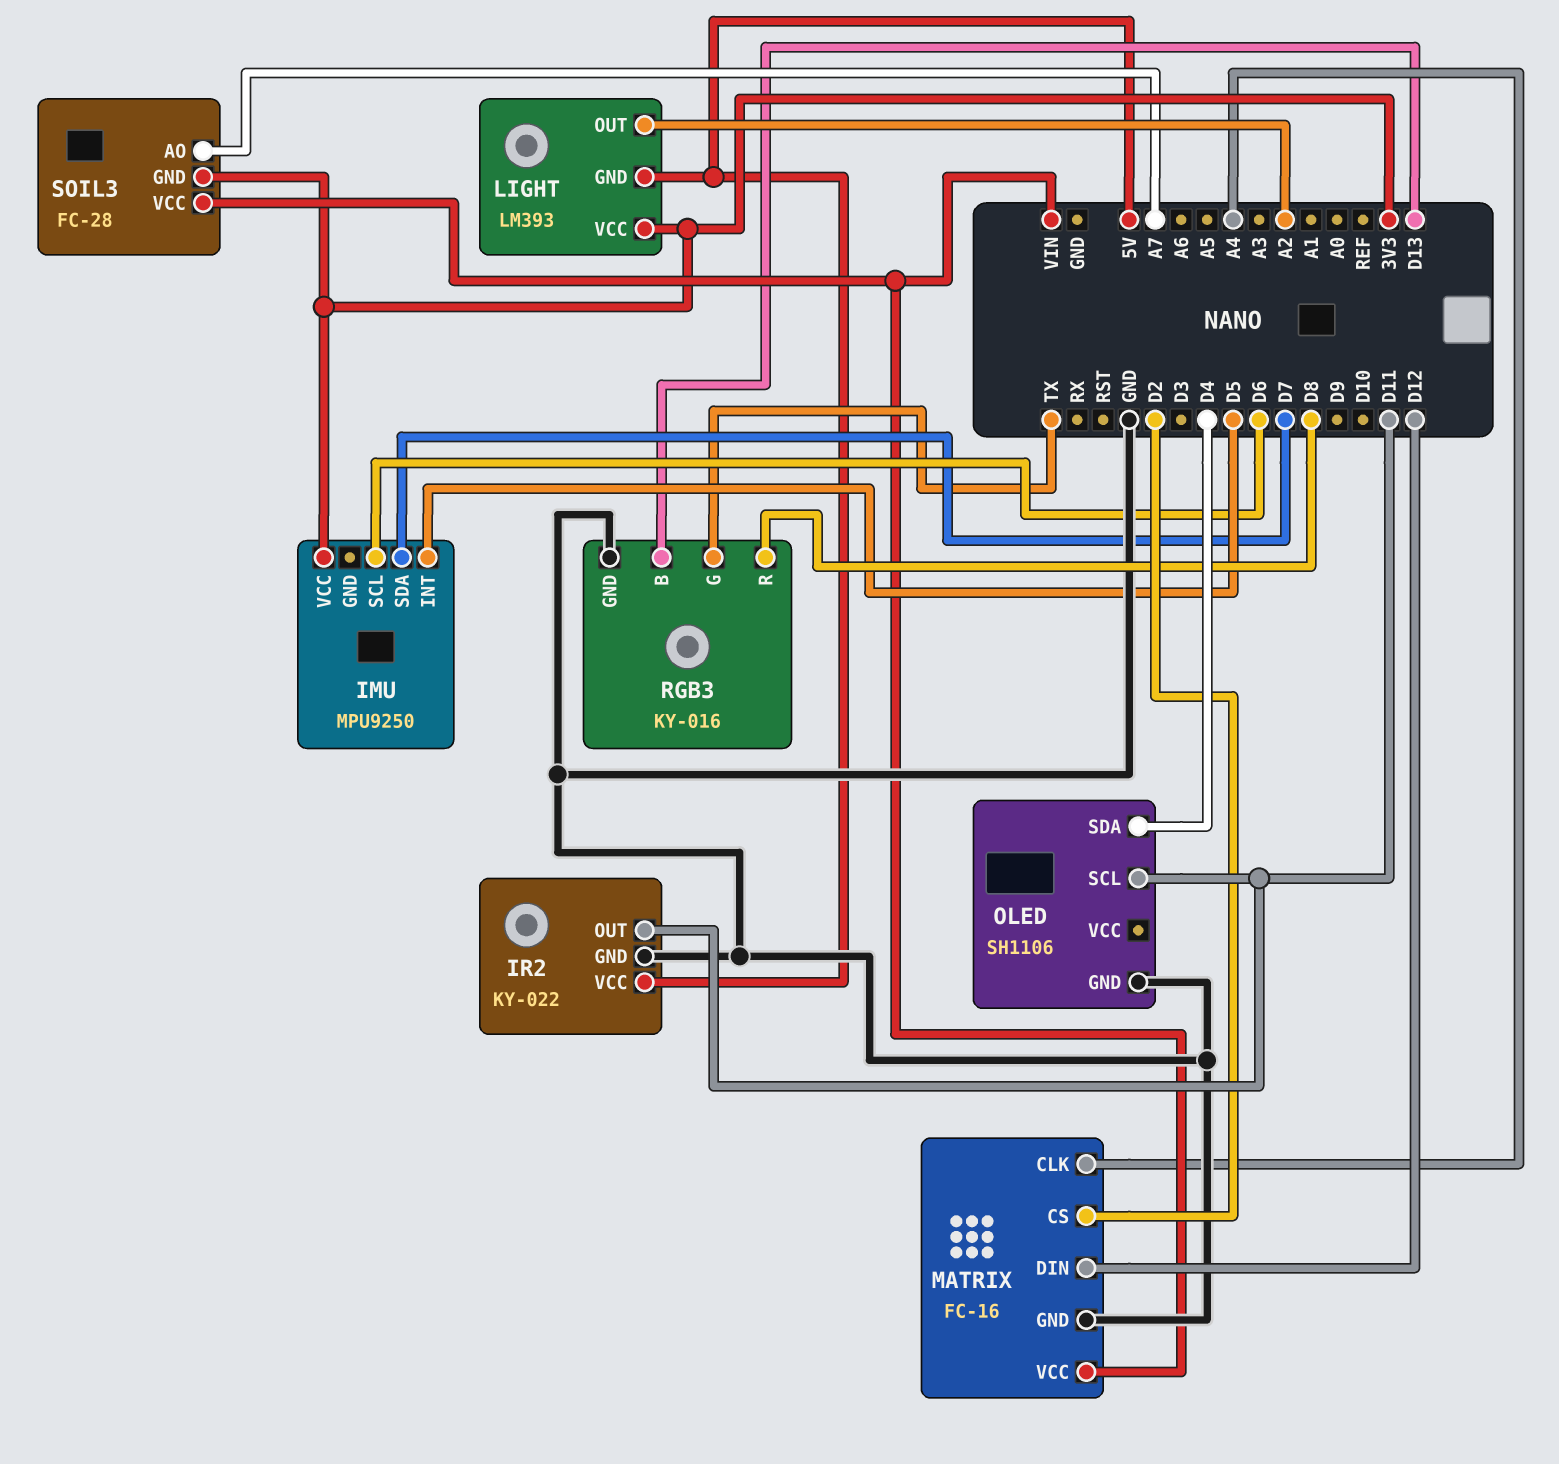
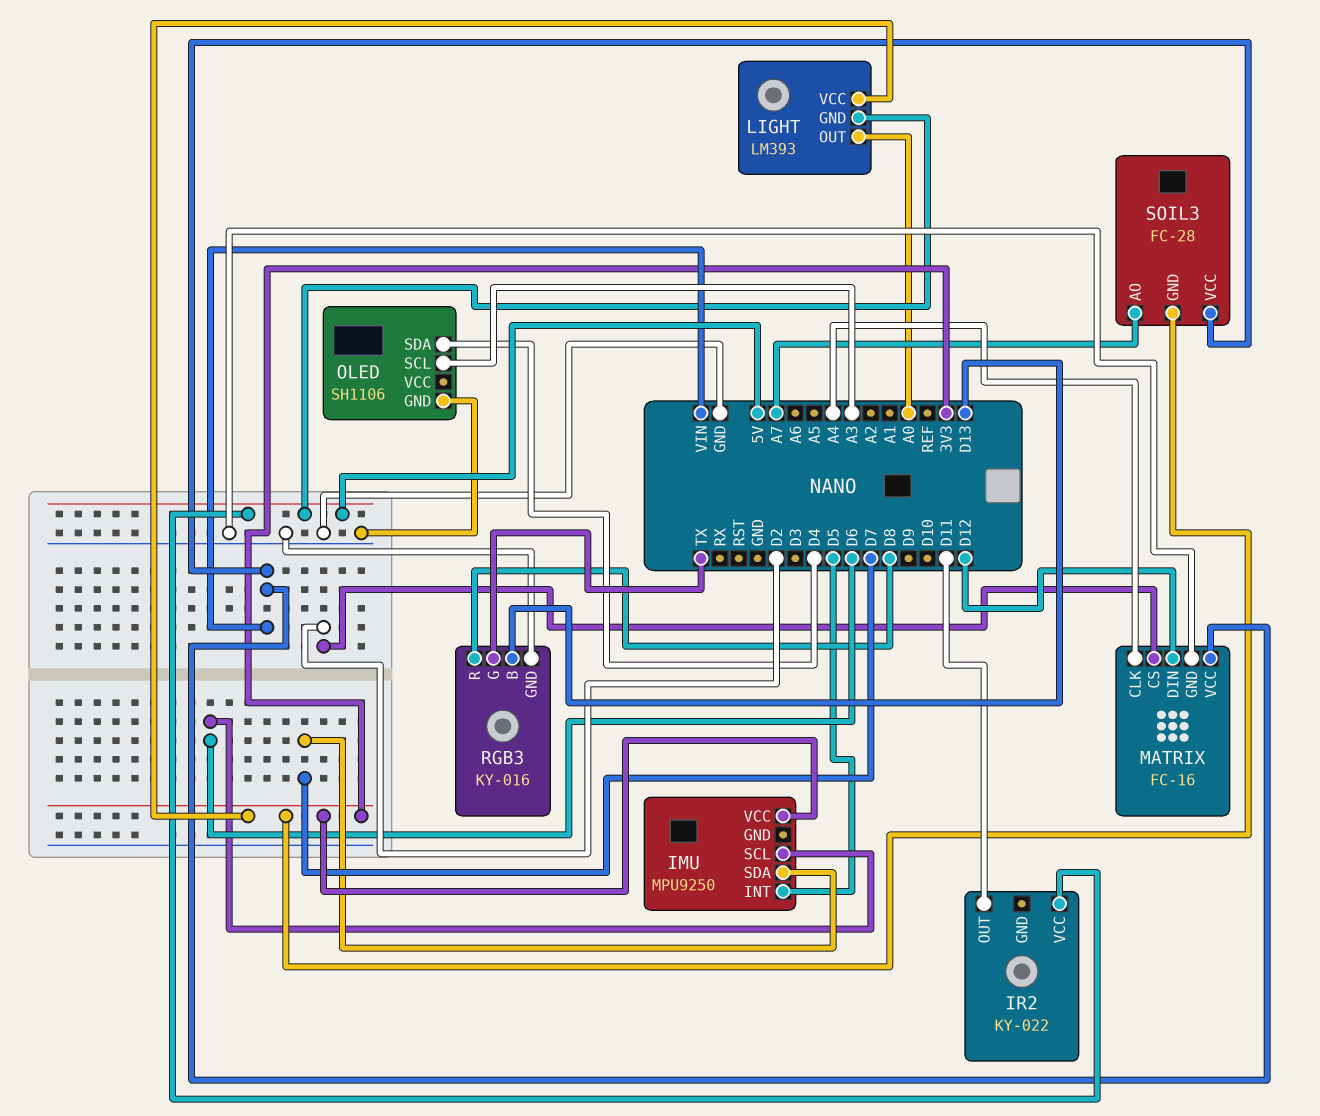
IR2 pin GND: GND -> none
LIGHT pin OUT: A2 -> A0
OLED pin SCL: D11 -> A3

